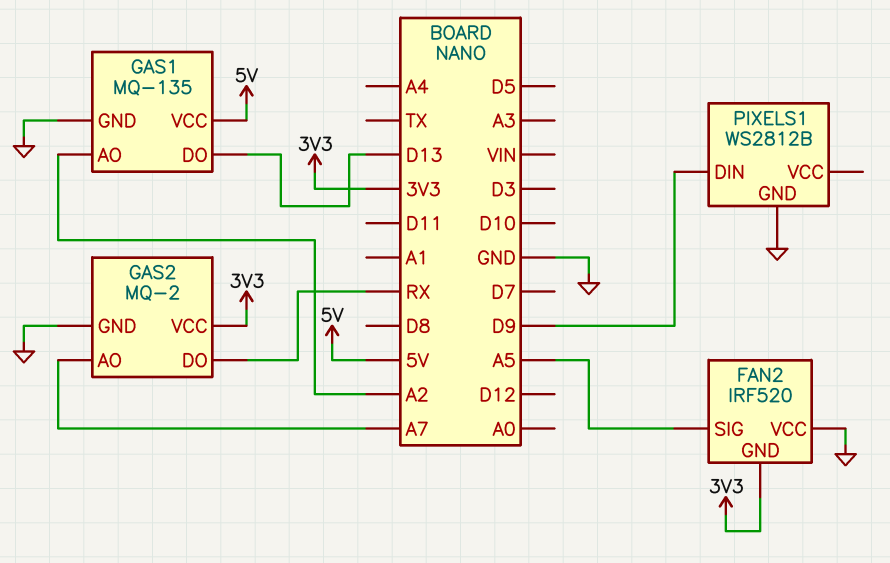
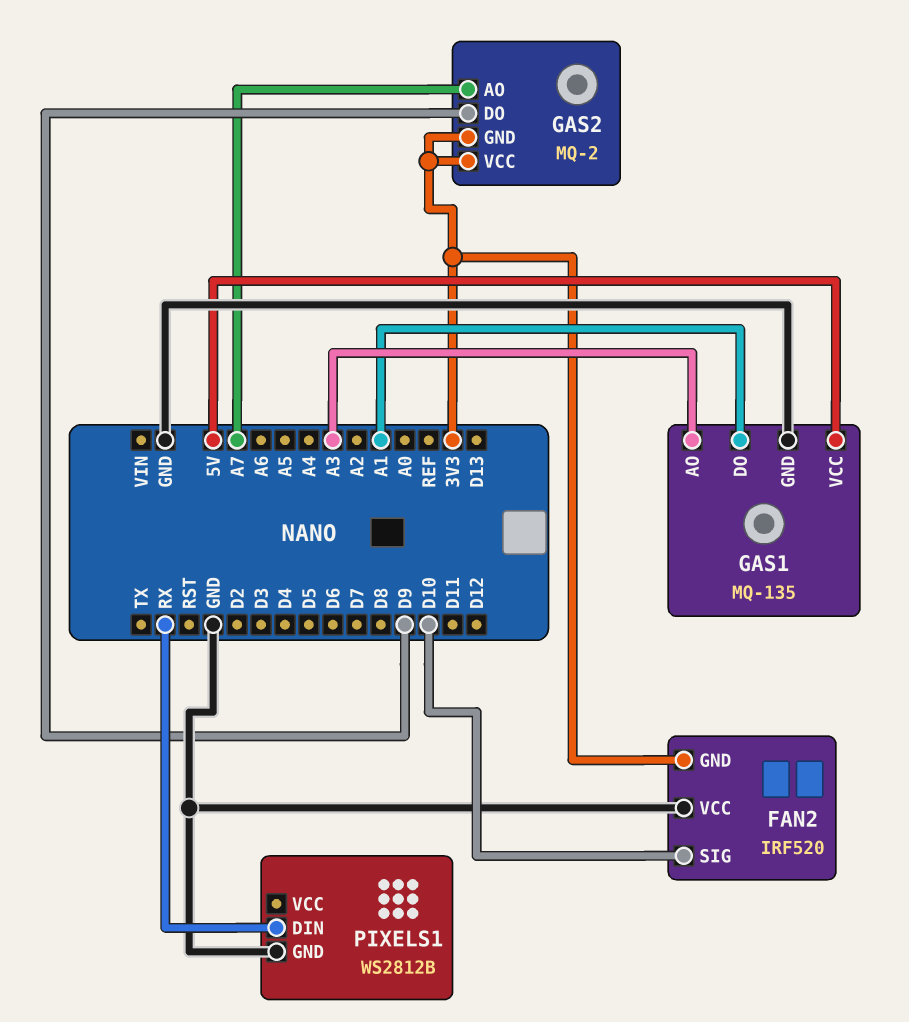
FAN2 pin SIG: A5 -> D10
GAS1 pin AO: A2 -> A3
GAS1 pin DO: D13 -> A1
GAS2 pin DO: RX -> D9
GAS2 pin GND: GND -> 3V3
PIXELS1 pin DIN: D9 -> RX

